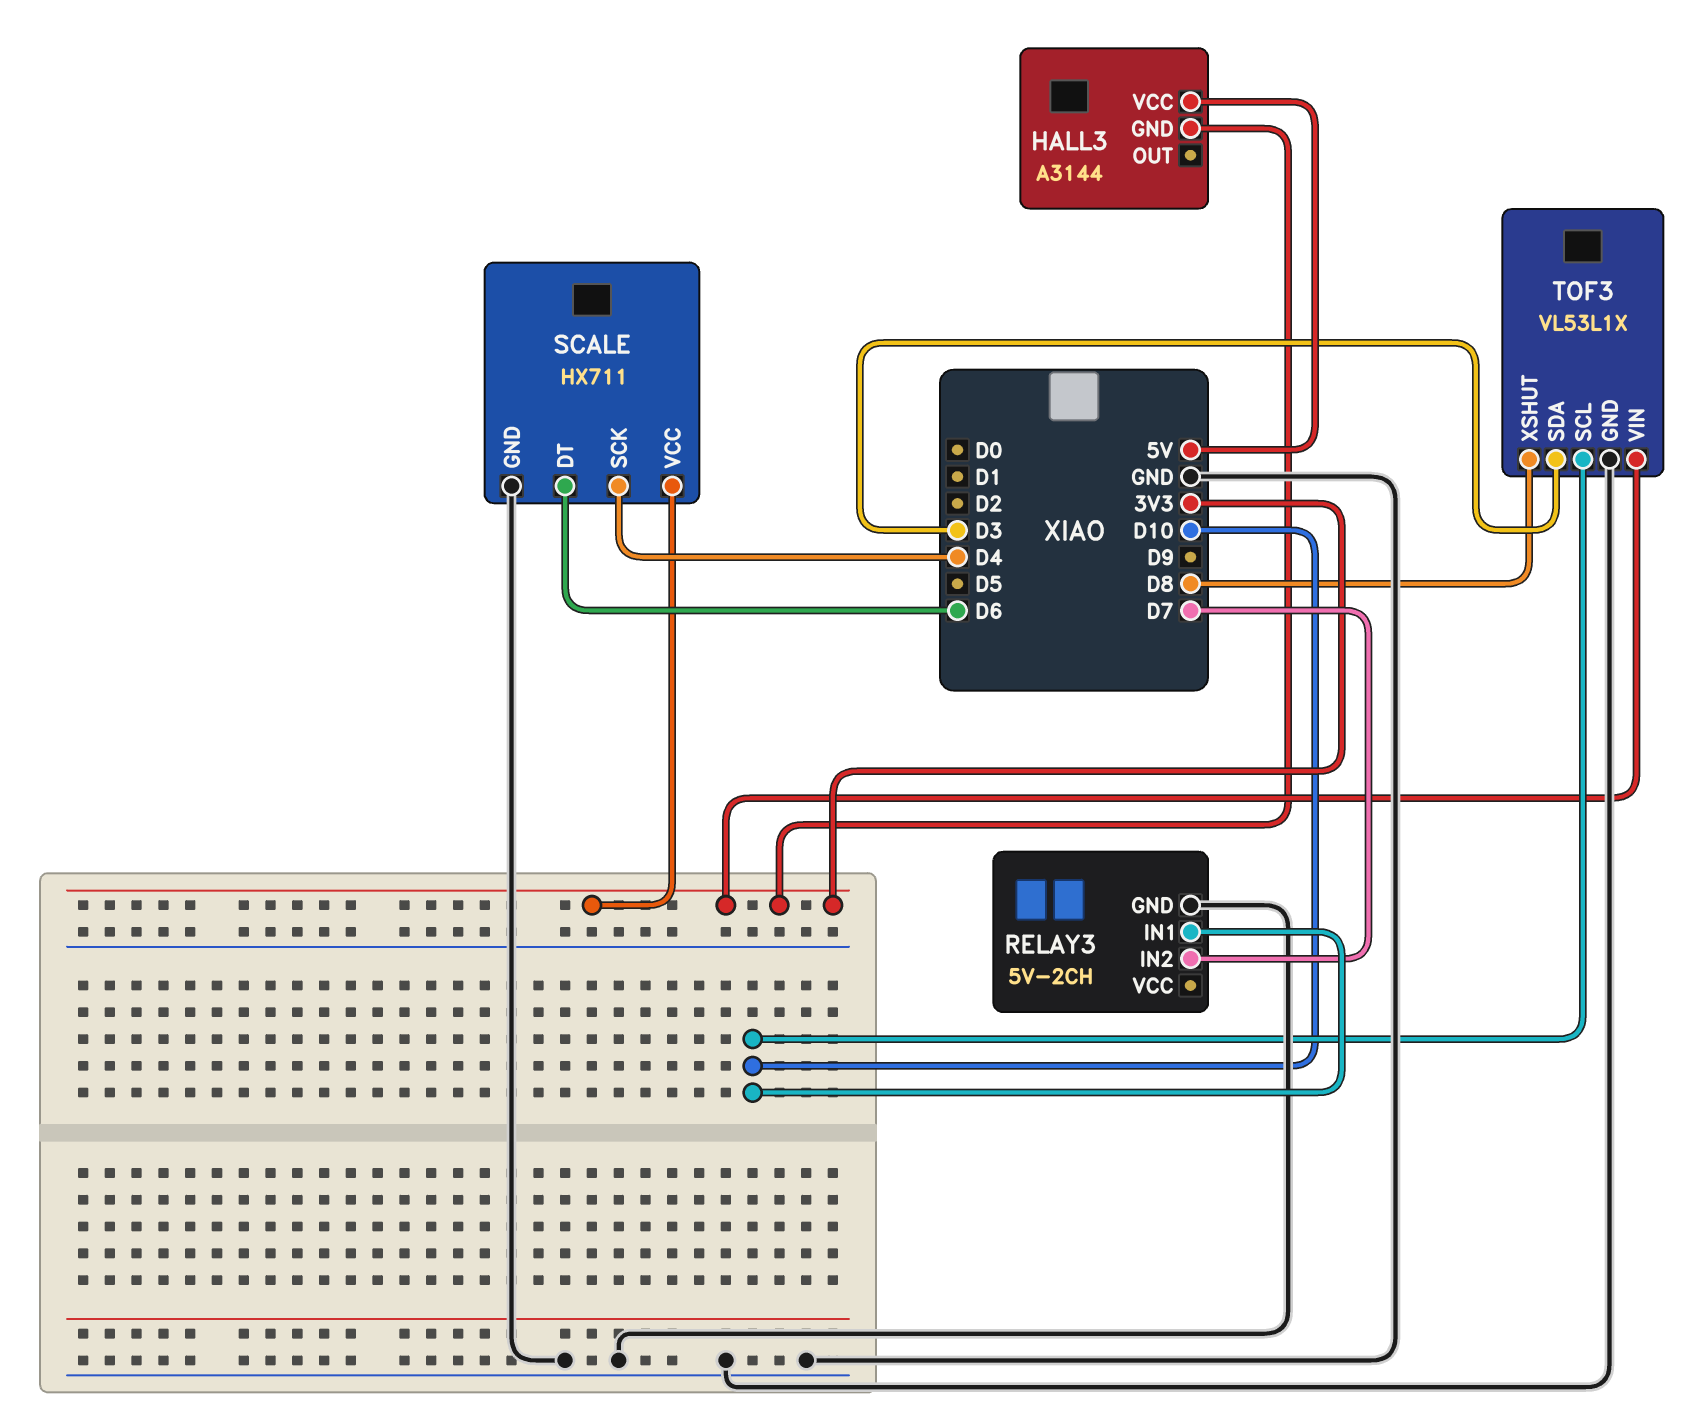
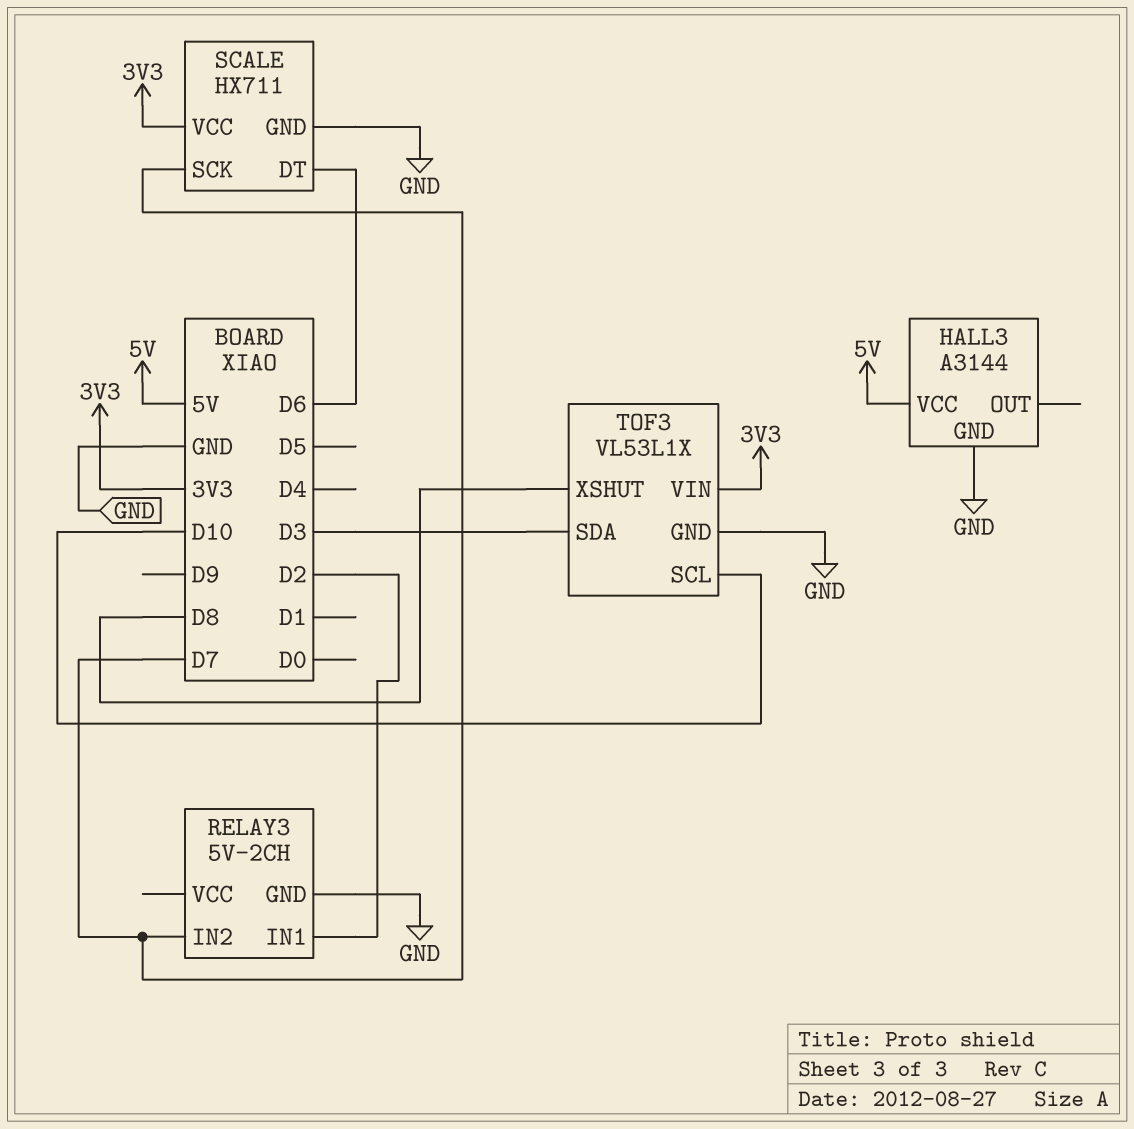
HALL3 pin GND: 3V3 -> GND
RELAY3 pin IN1: D10 -> D2
SCALE pin SCK: D4 -> D7

